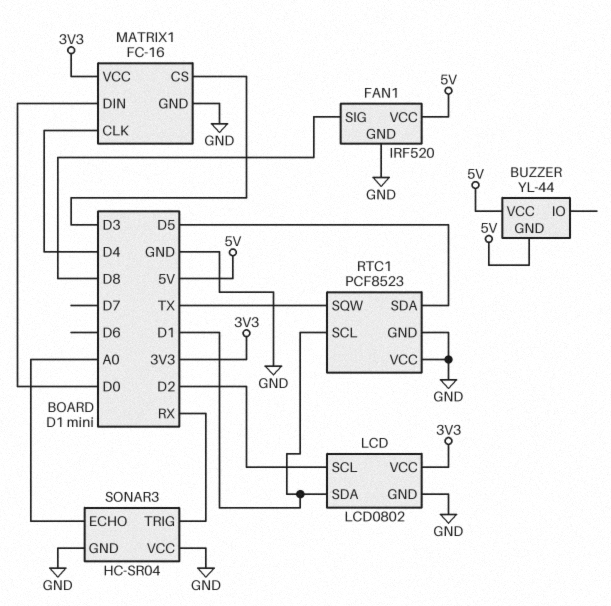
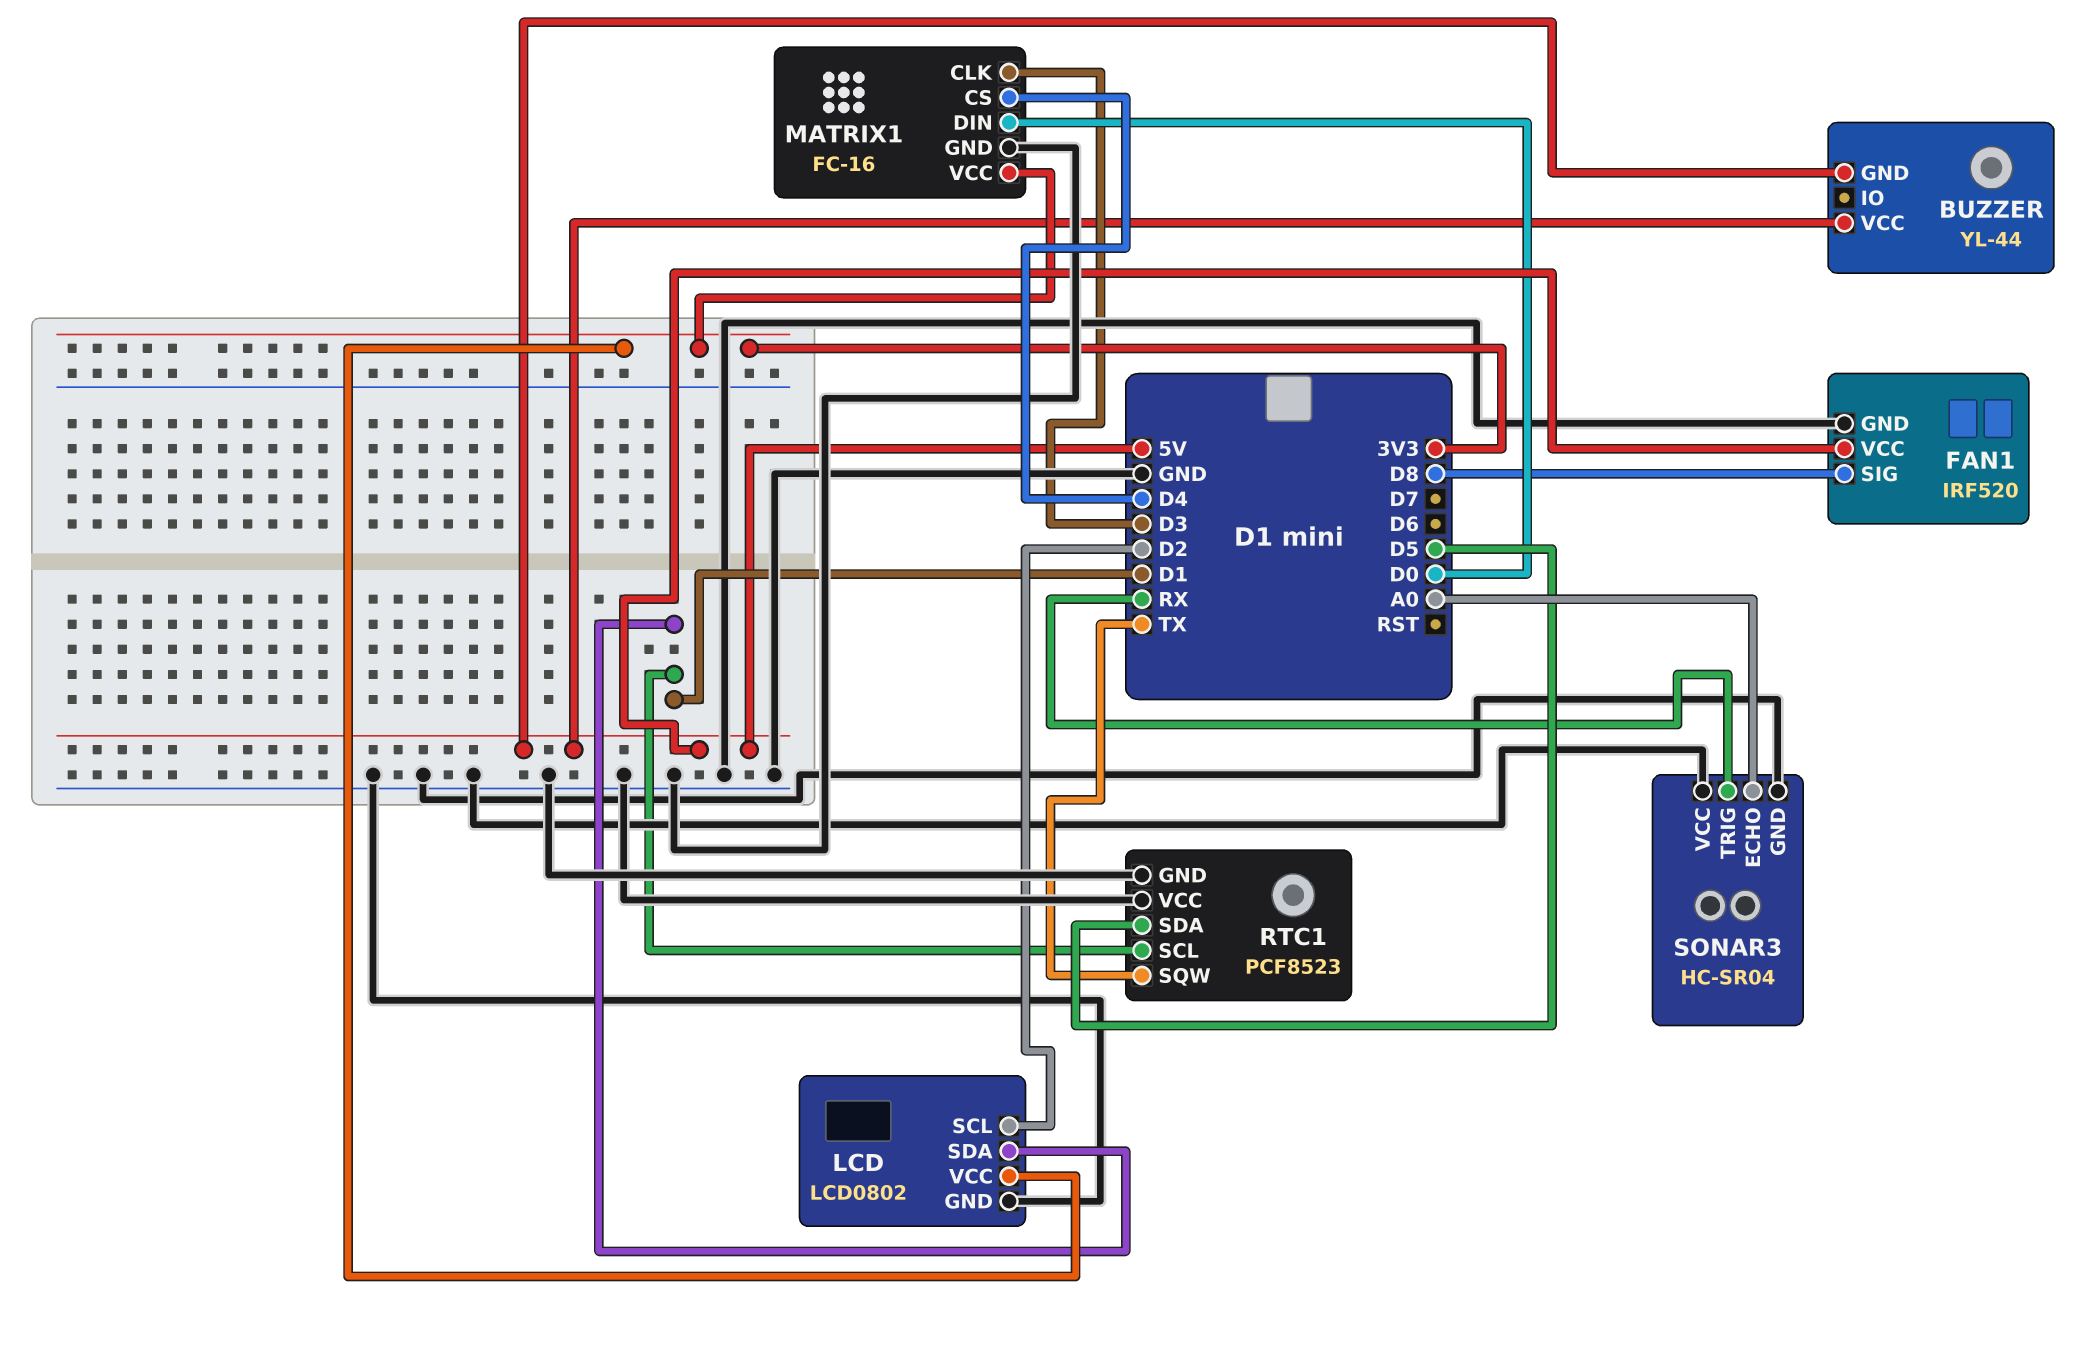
MATRIX1 pin CLK: D4 -> D3
MATRIX1 pin CS: D3 -> D4

